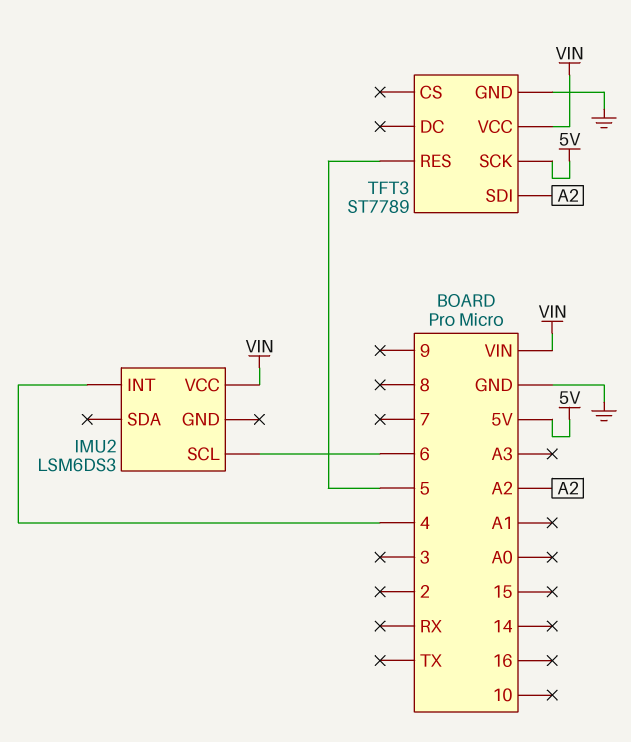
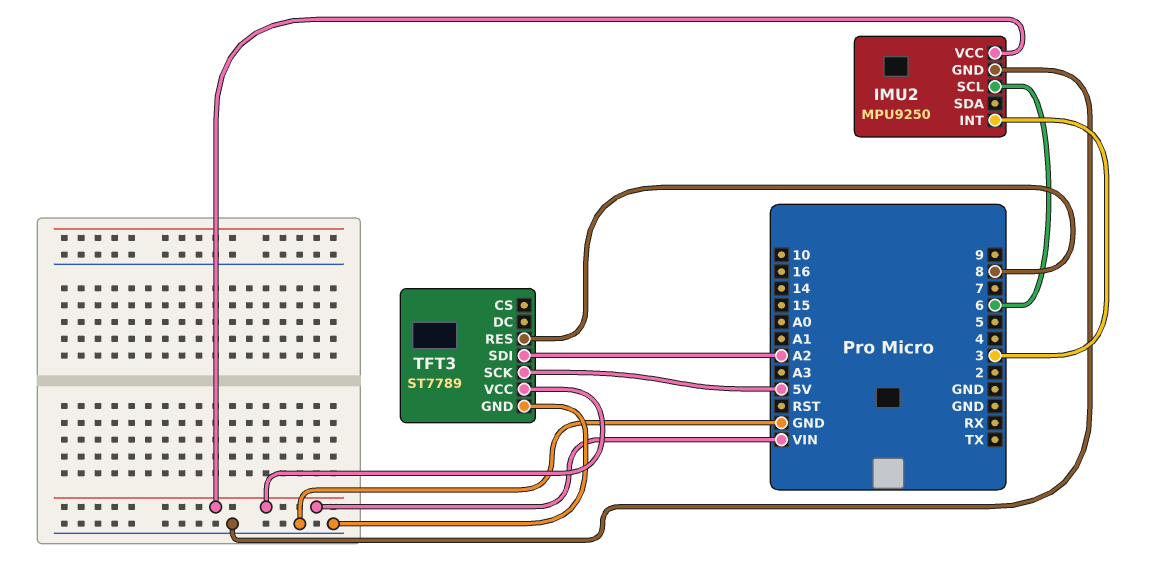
IMU2: LSM6DS3 -> MPU9250
IMU2 pin GND: none -> GND
IMU2 pin INT: 4 -> 3
TFT3 pin RES: 5 -> 8

